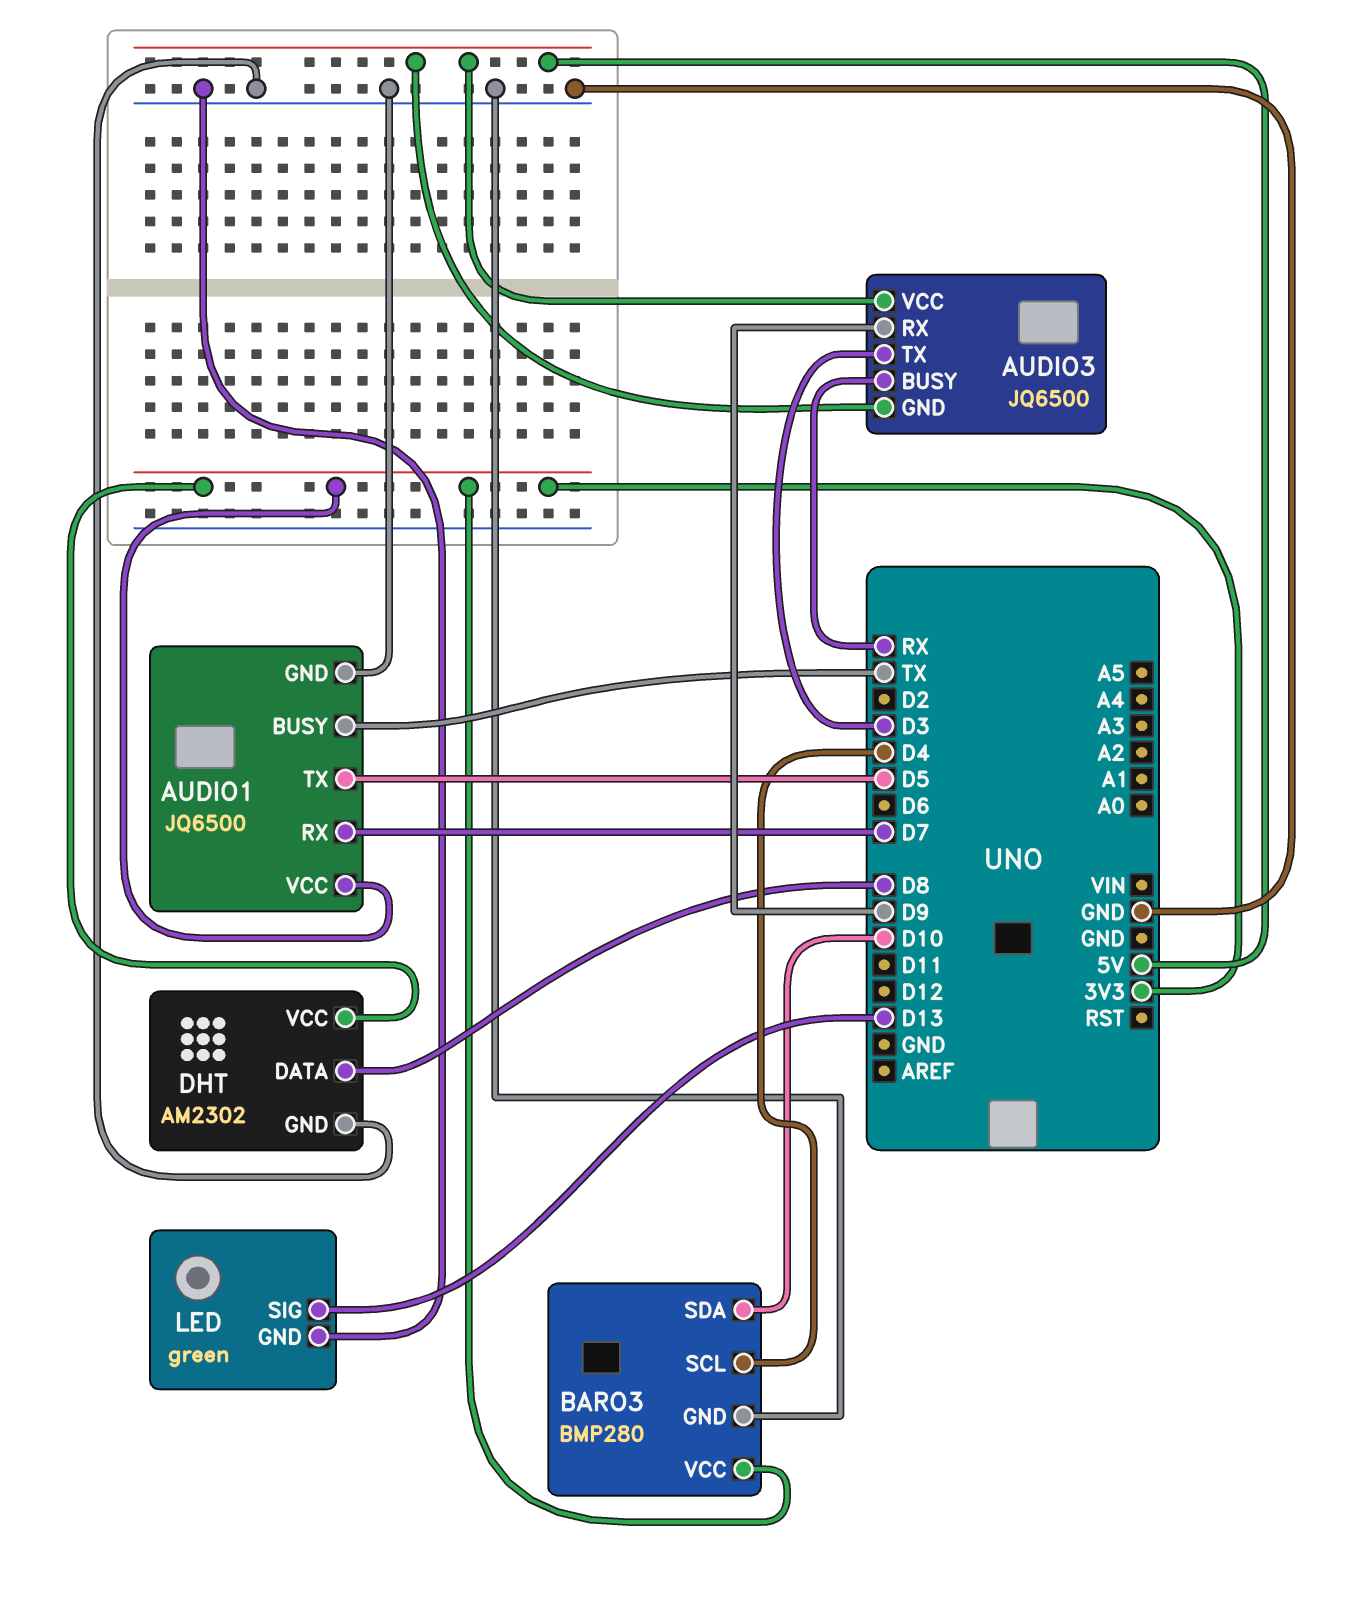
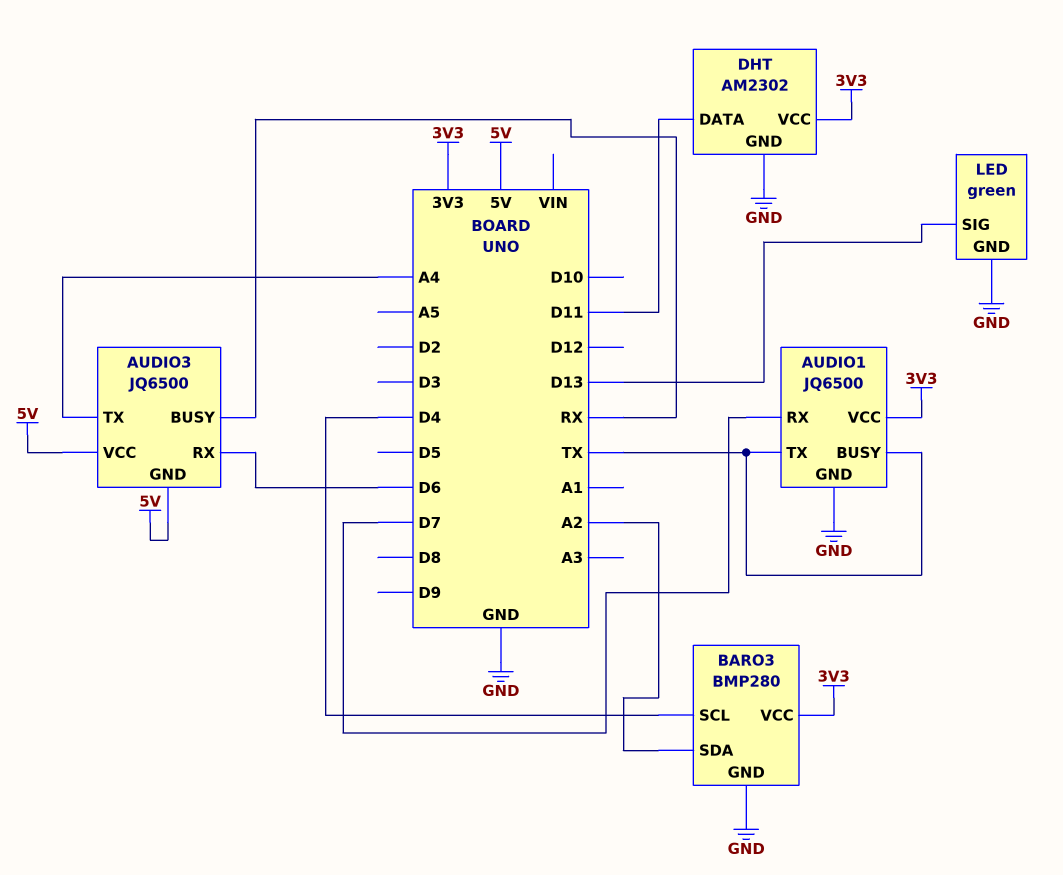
AUDIO1 pin TX: D5 -> TX
AUDIO3 pin RX: D9 -> D6
AUDIO3 pin TX: D3 -> A4
BARO3 pin SDA: D10 -> A2
DHT pin DATA: D8 -> D11

